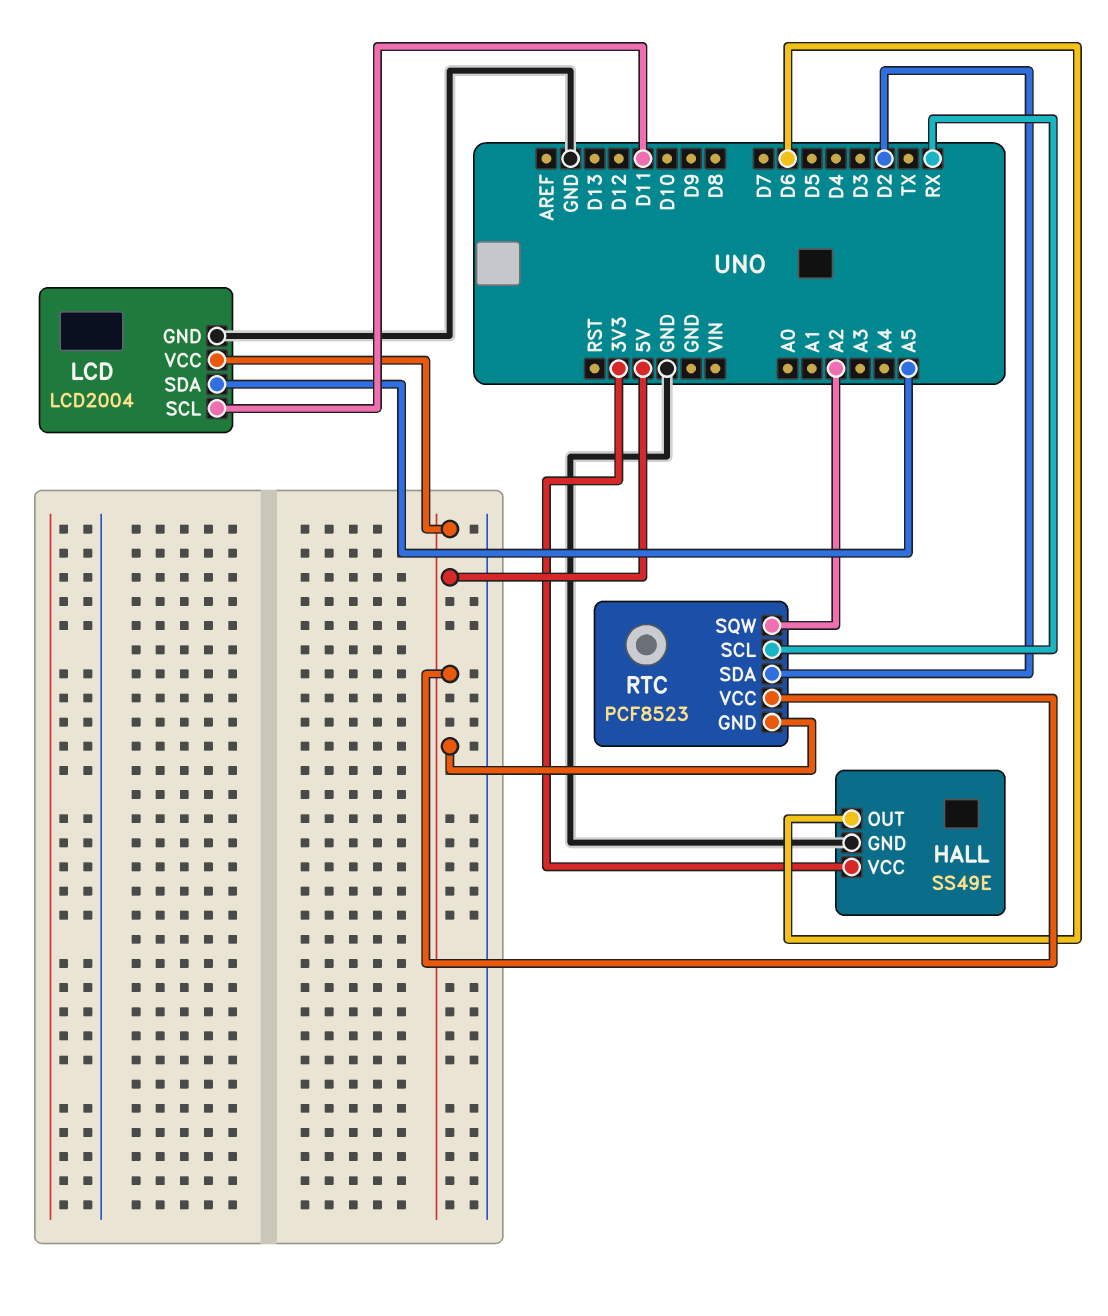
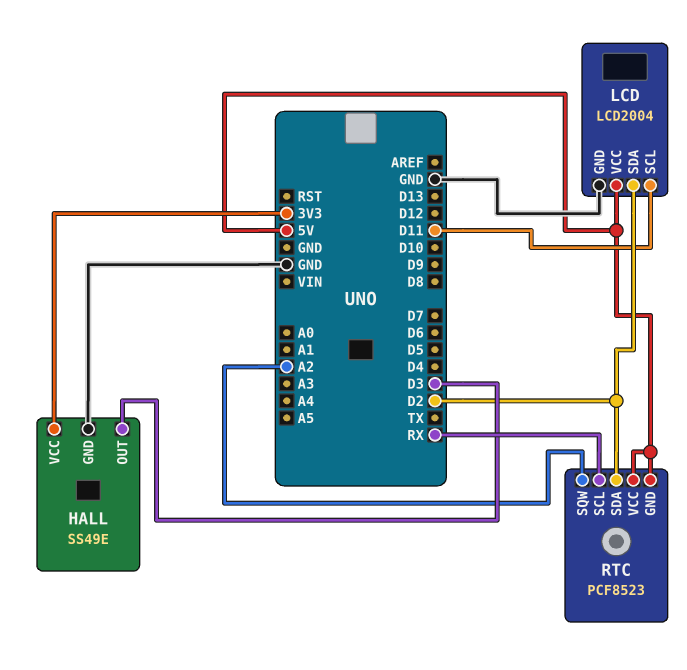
HALL pin OUT: D6 -> D3
LCD pin SDA: A5 -> D2

